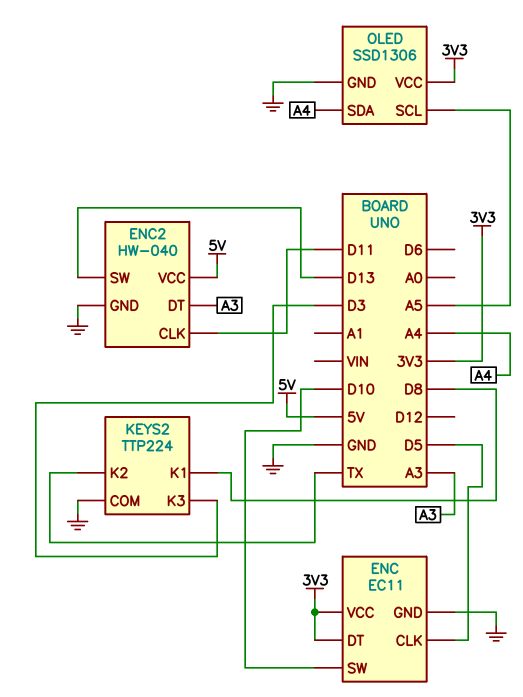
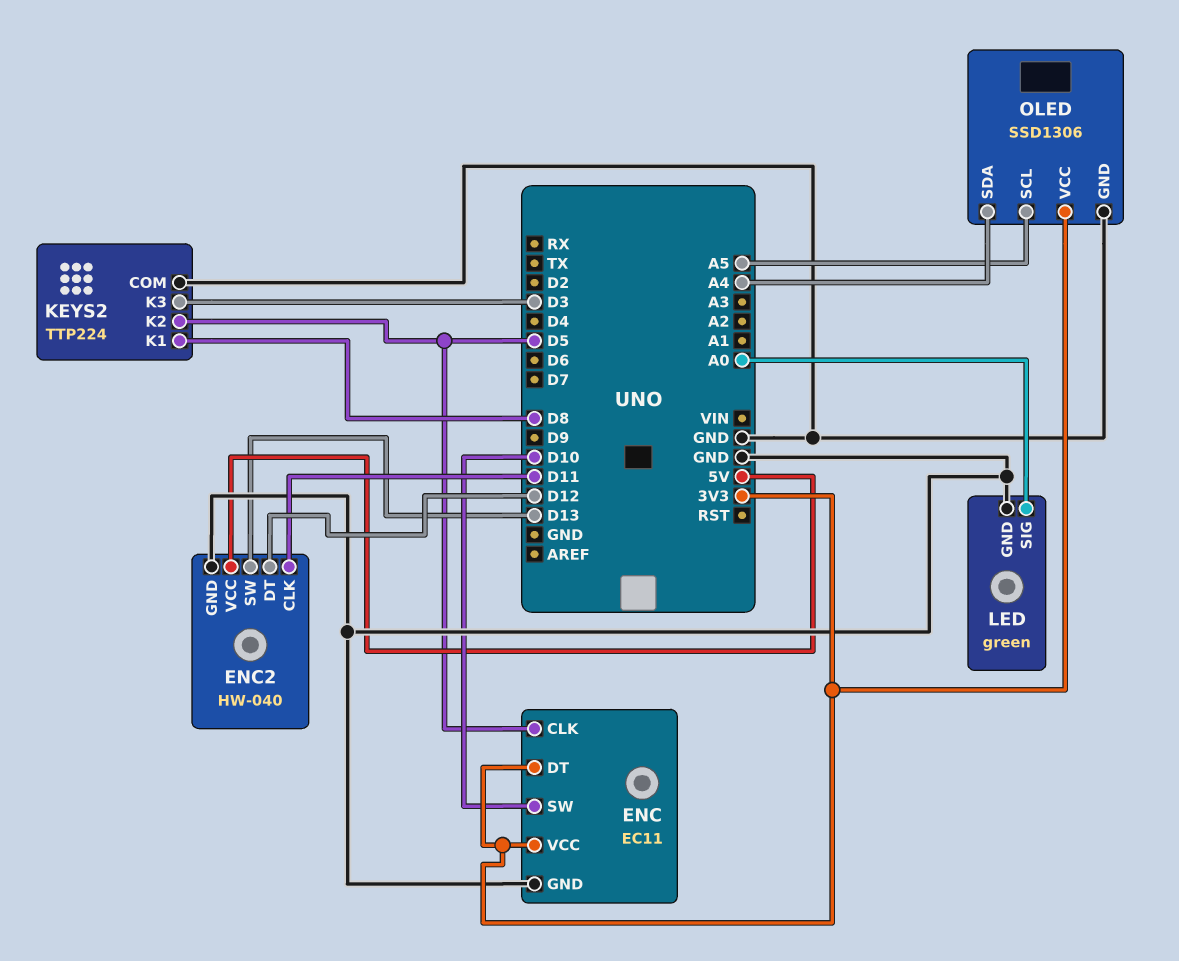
ENC2 pin DT: A3 -> D12
KEYS2 pin K2: TX -> D5
LED: none -> green
LED pin GND: none -> GND
LED pin SIG: none -> A0

